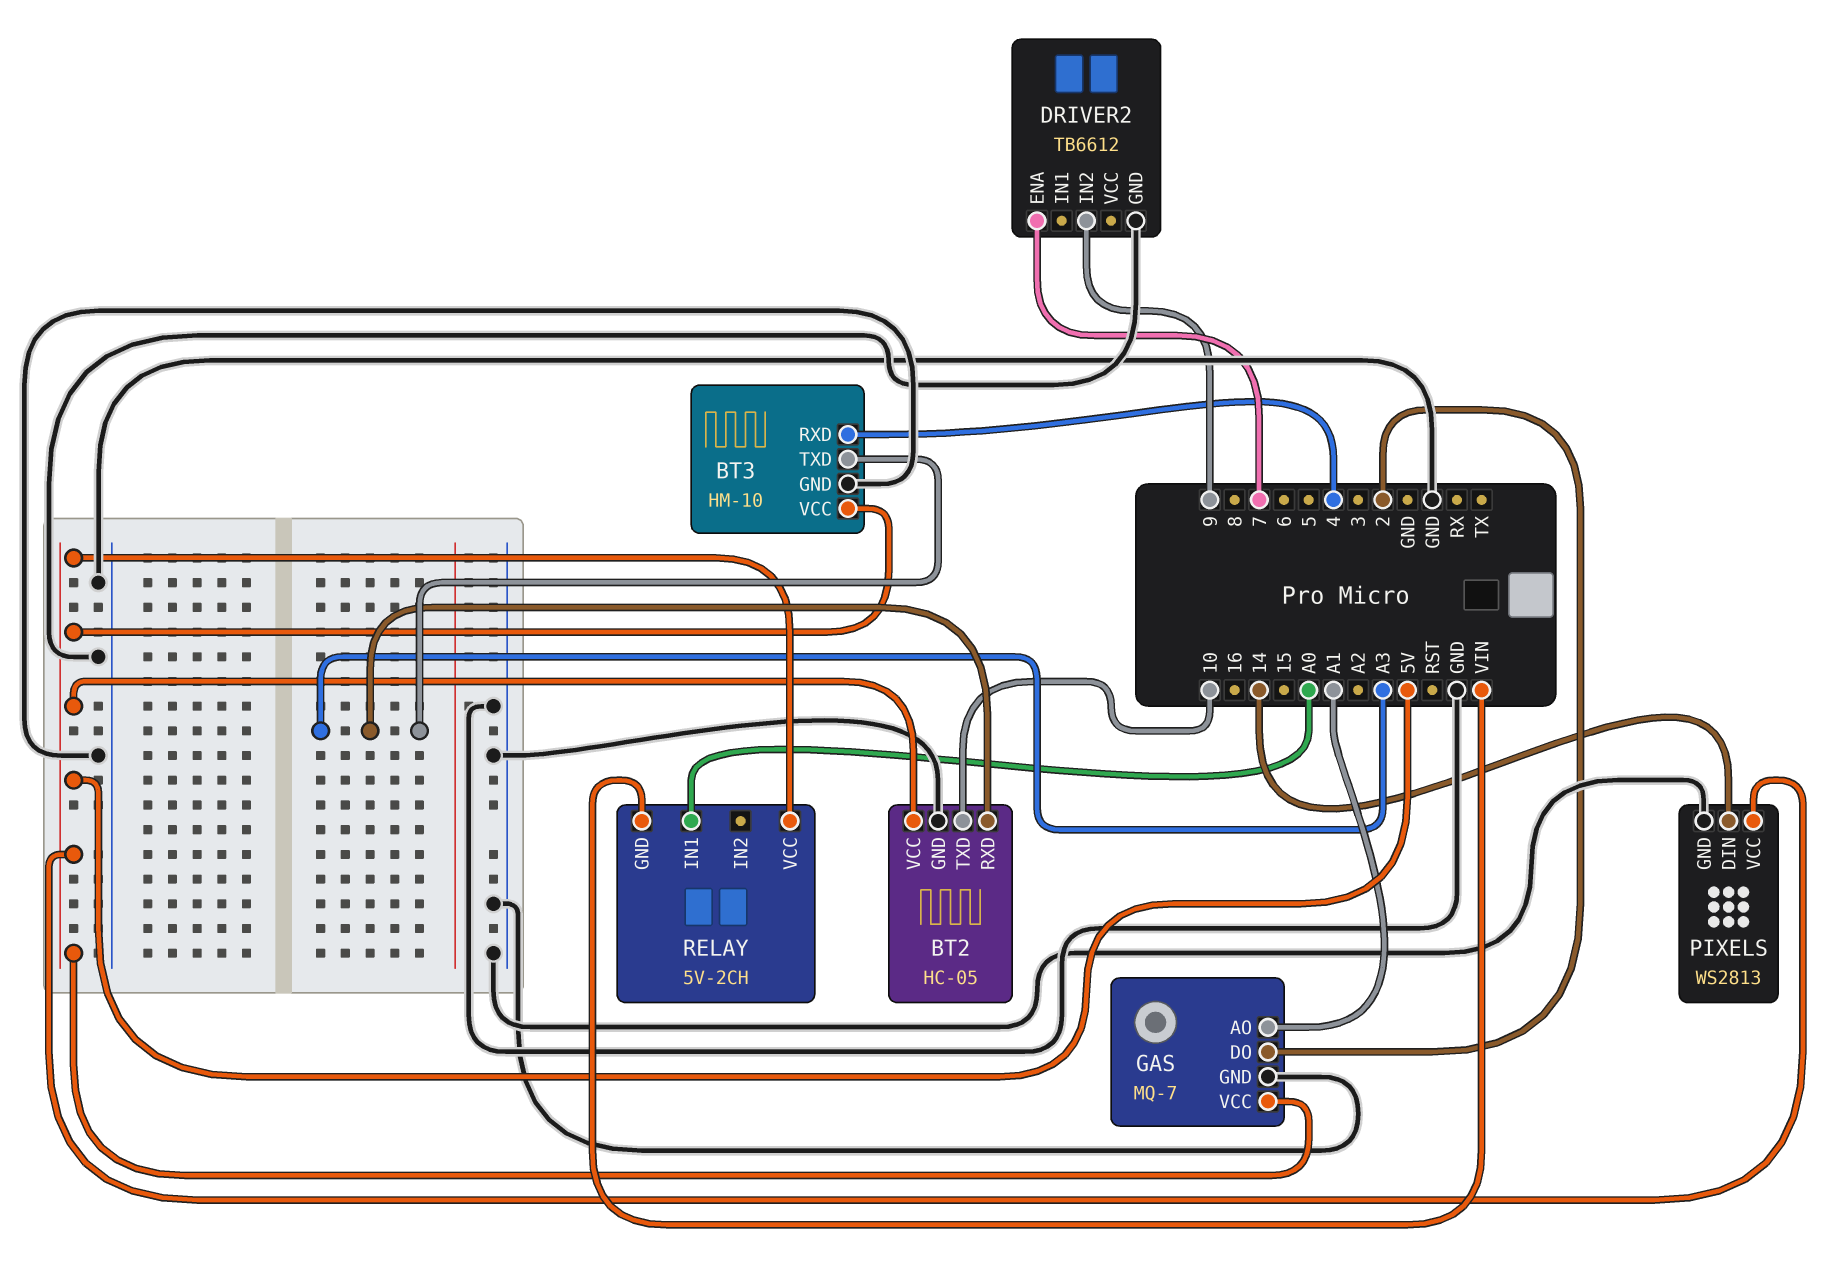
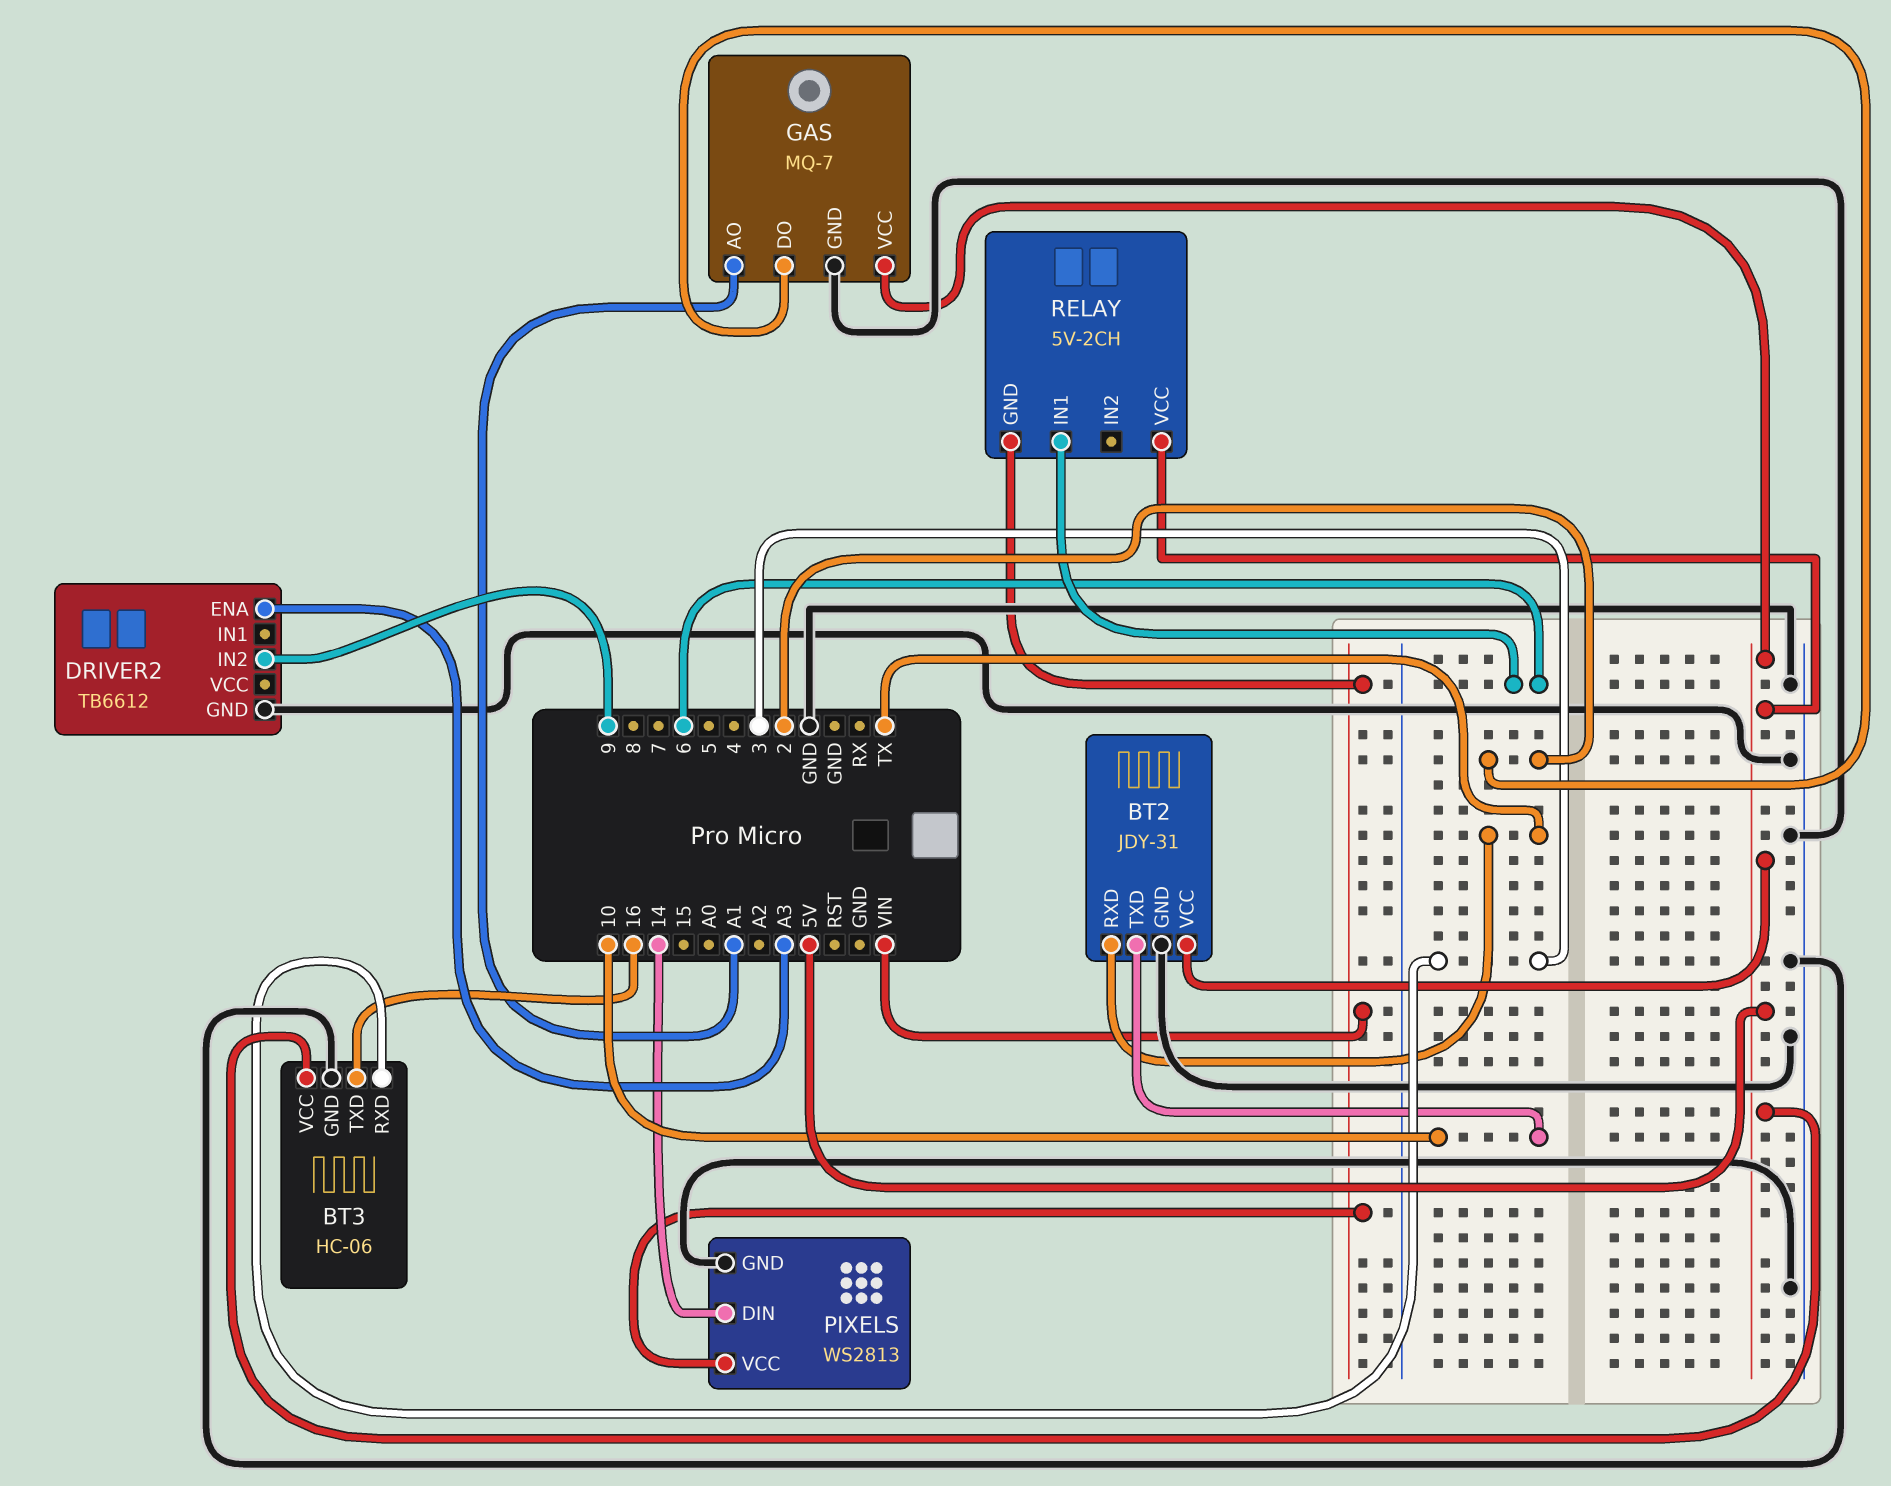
BT2: HC-05 -> JDY-31
BT2 pin RXD: A3 -> TX
BT3: HM-10 -> HC-06
BT3 pin RXD: 4 -> 3
BT3 pin TXD: A3 -> 16
DRIVER2 pin ENA: 7 -> A3
PIXELS pin VCC: 5V -> VIN
RELAY pin IN1: A0 -> 6

